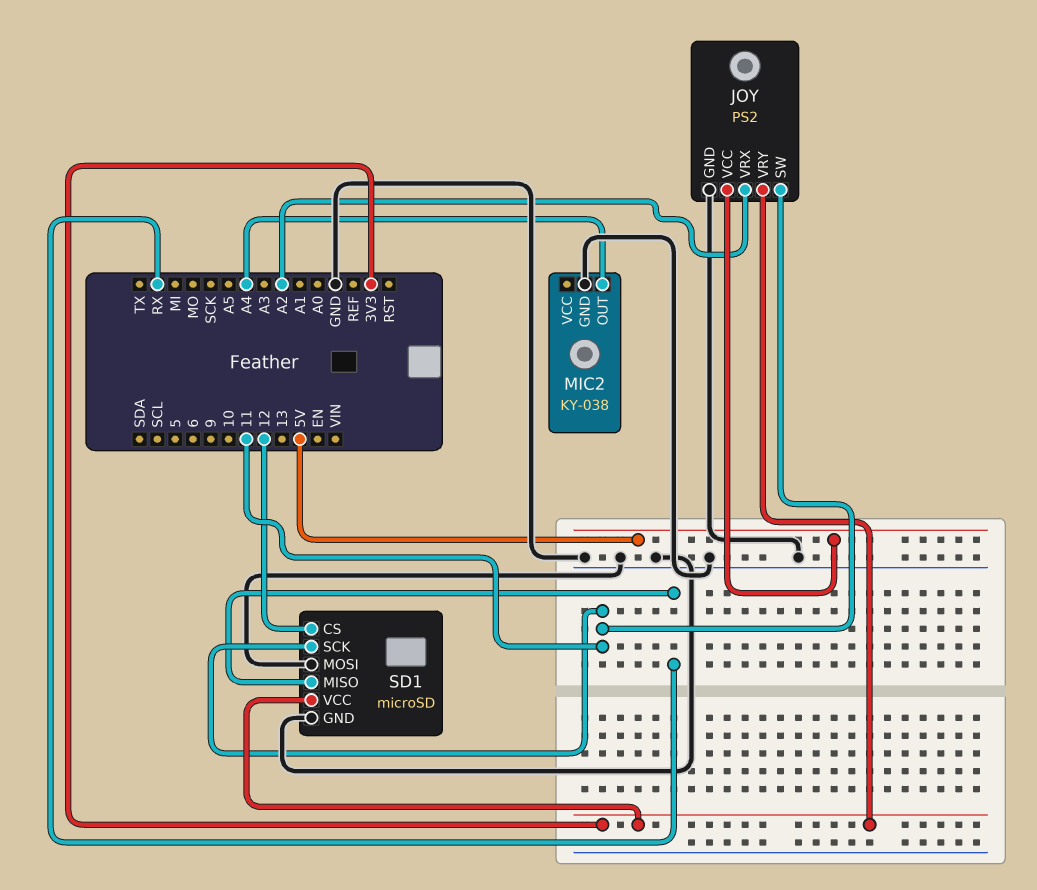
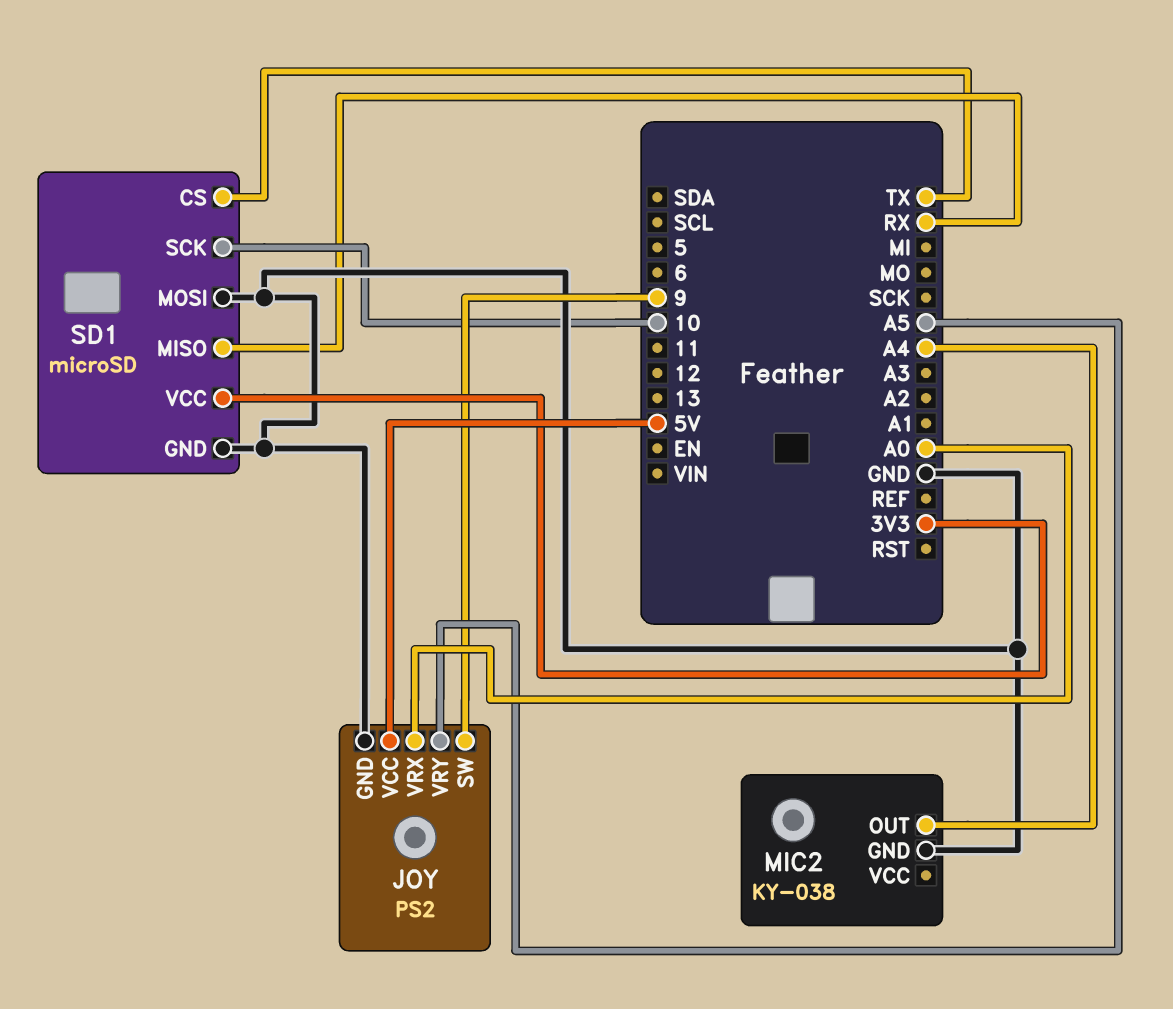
JOY pin SW: 11 -> 9
JOY pin VRX: A2 -> A0
JOY pin VRY: 3V3 -> A5
SD1 pin CS: 12 -> TX
SD1 pin SCK: 11 -> 10

